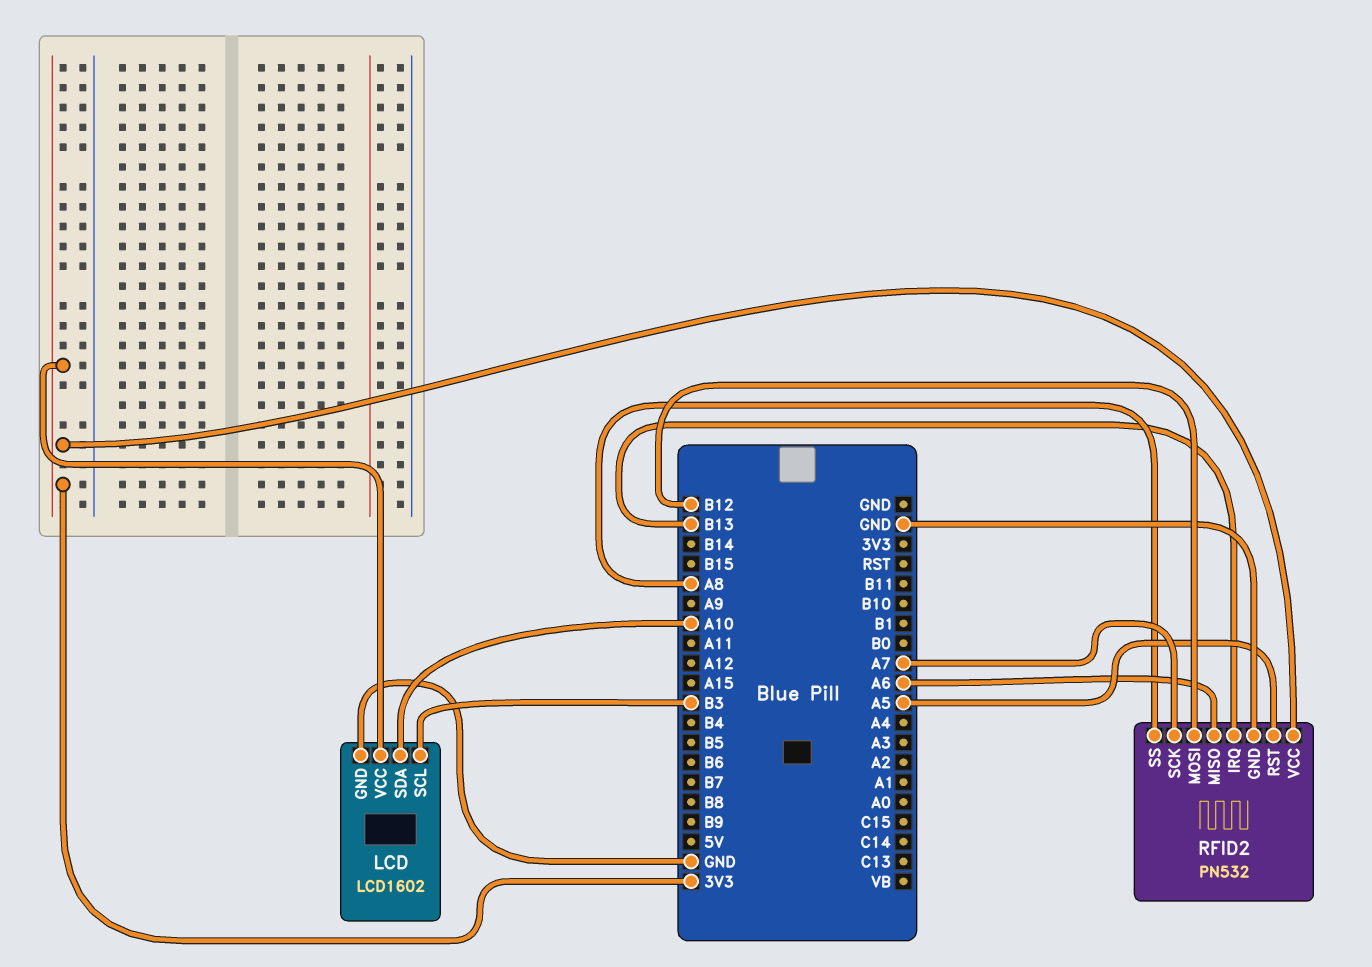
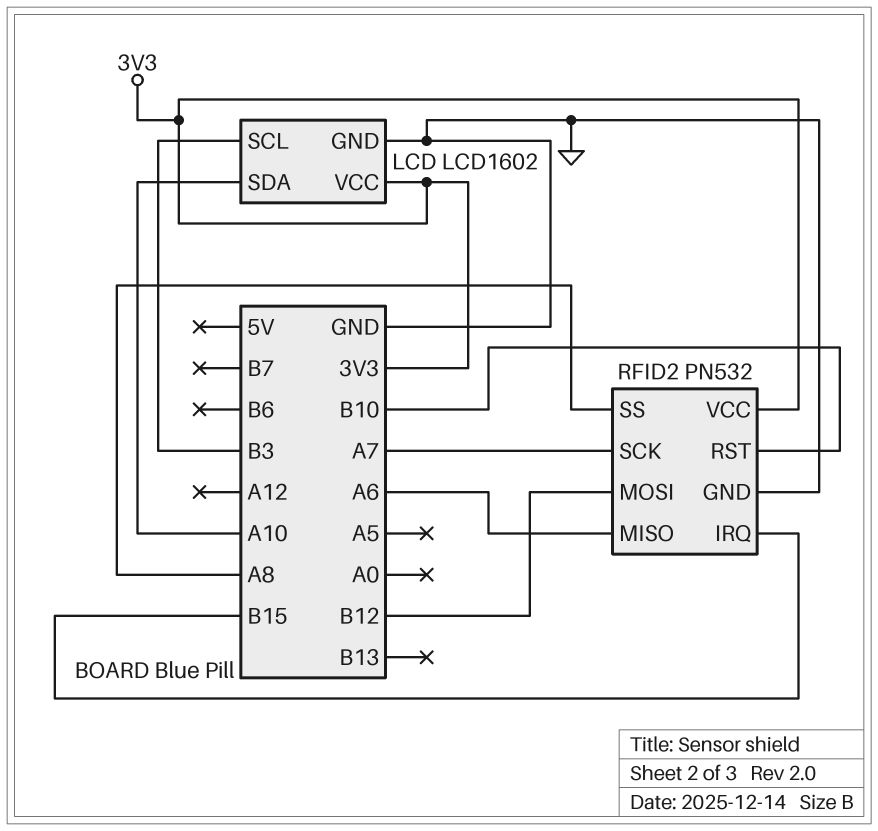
RFID2 pin IRQ: B13 -> B15
RFID2 pin RST: A5 -> B10

